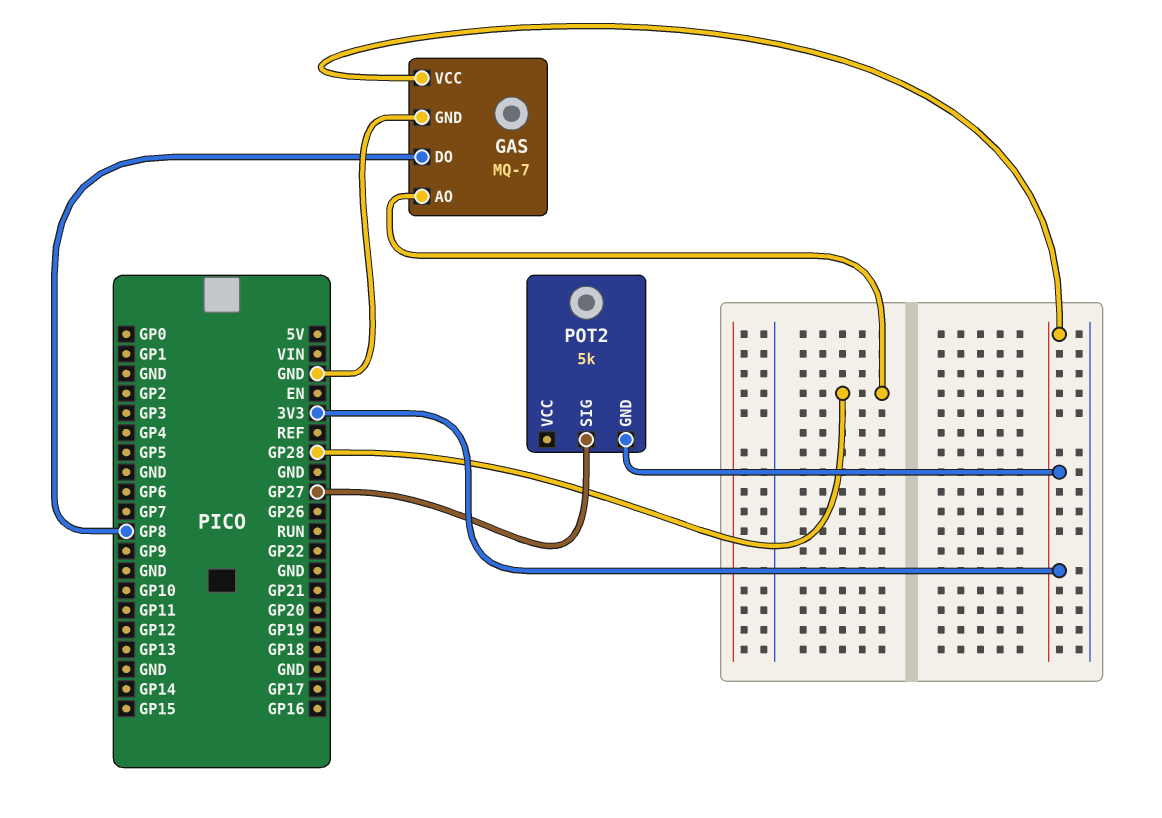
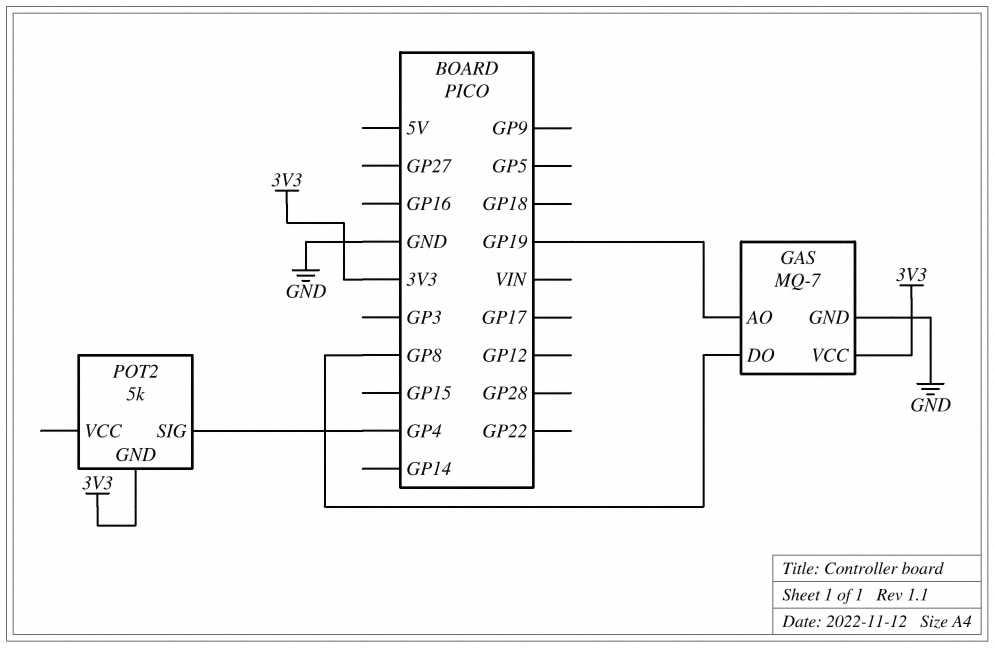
GAS pin AO: GP28 -> GP19
POT2 pin SIG: GP27 -> GP4

